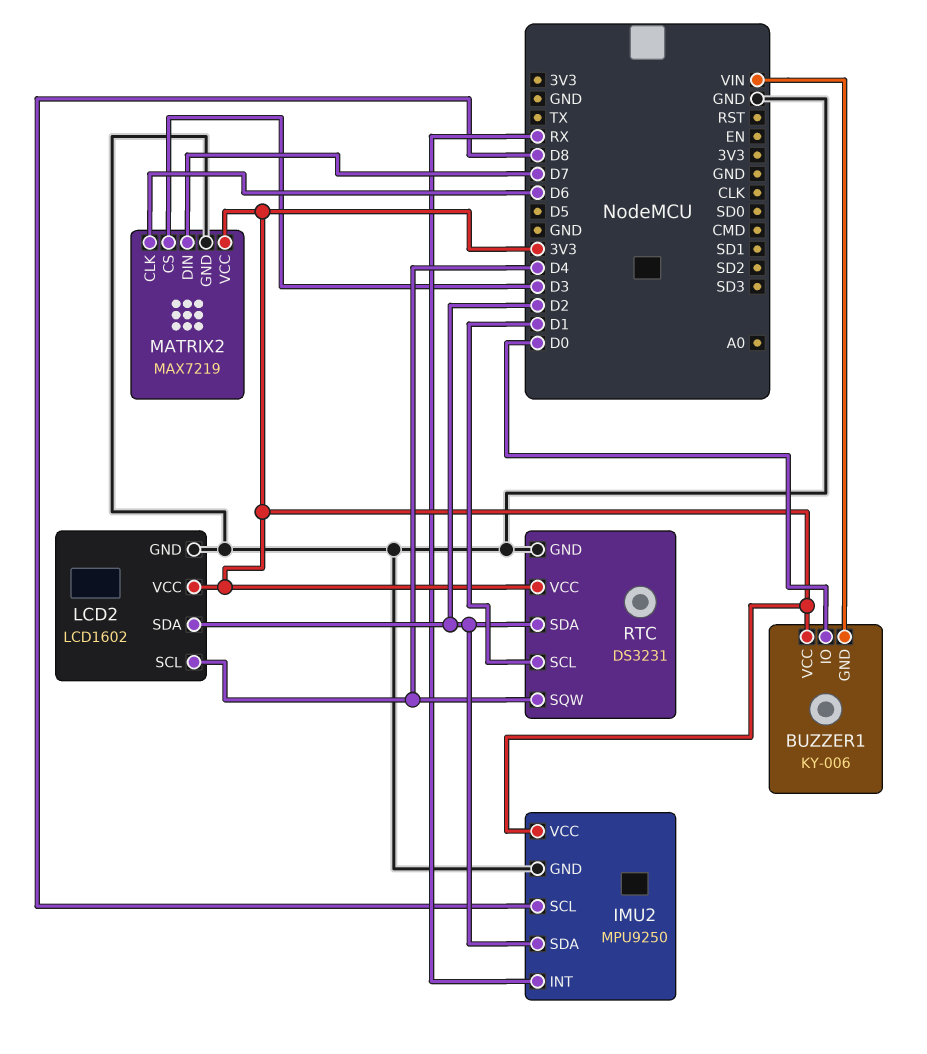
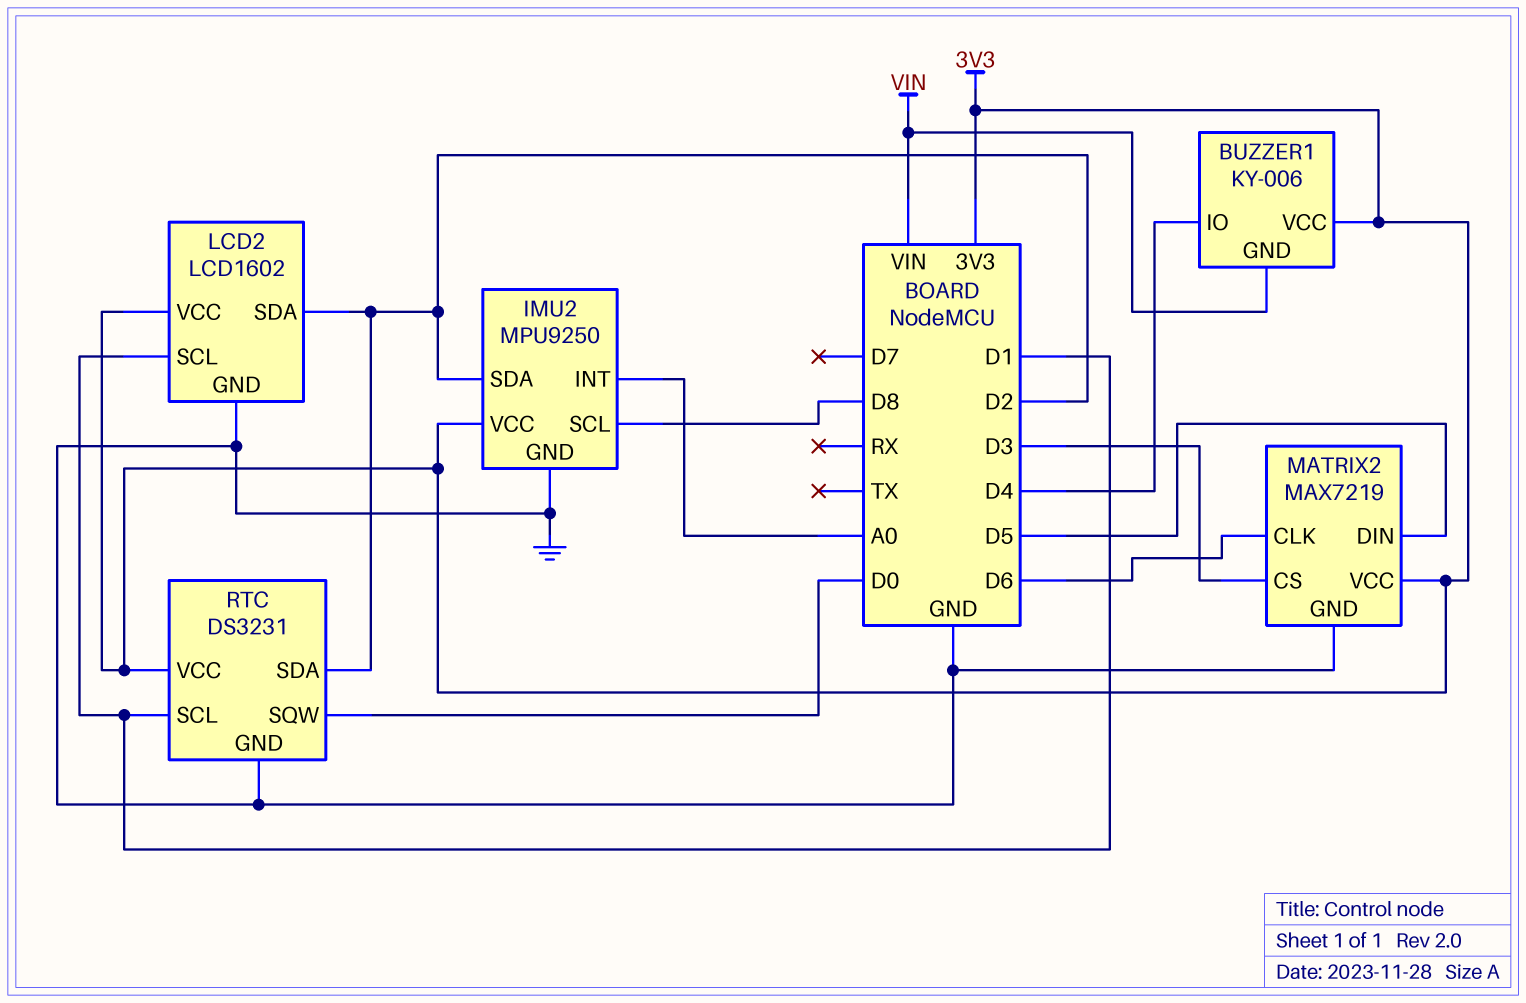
BUZZER1 pin IO: D0 -> D4
IMU2 pin INT: RX -> A0
LCD2 pin SCL: D4 -> D1
MATRIX2 pin DIN: D7 -> D5
RTC pin SQW: D4 -> D0

